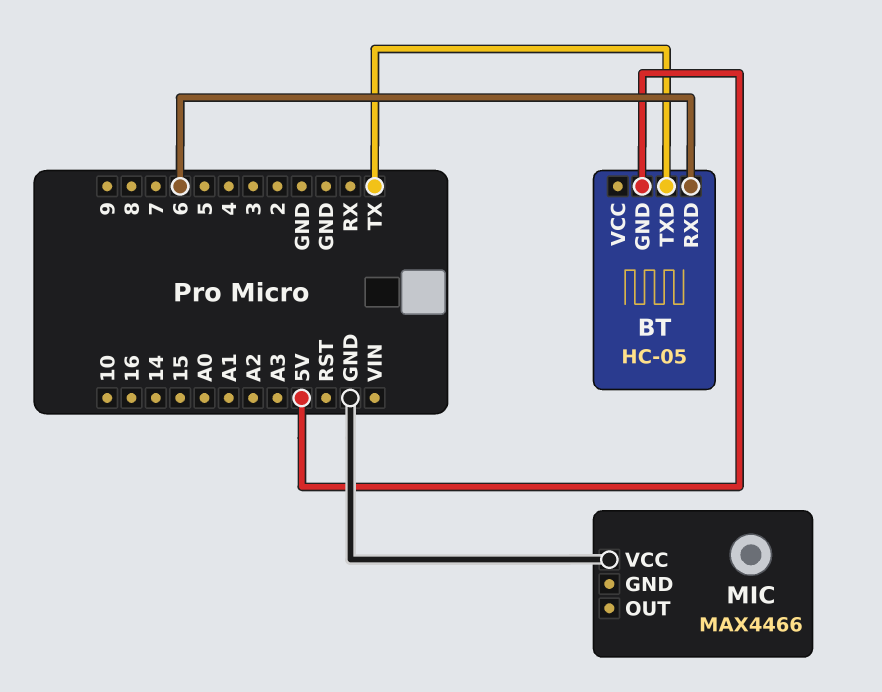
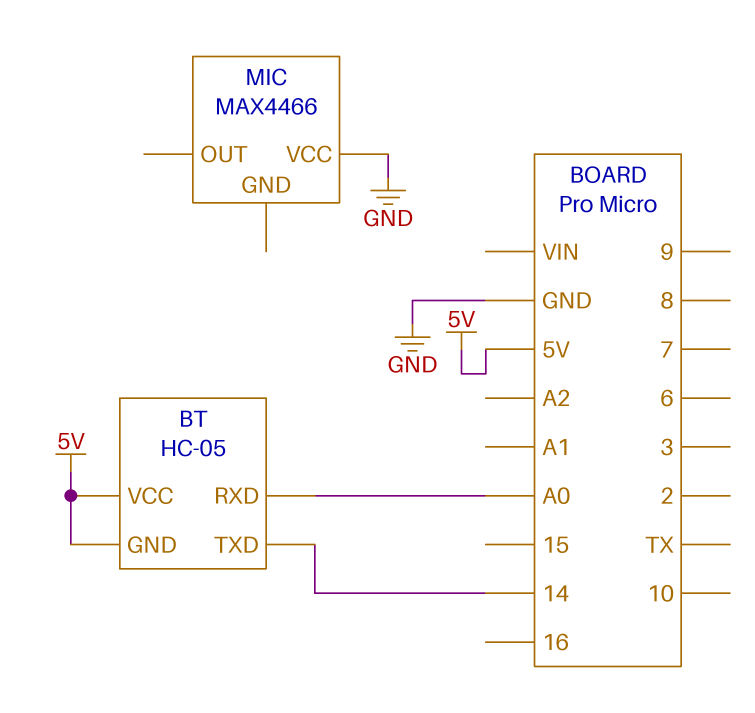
BT pin RXD: 6 -> A0
BT pin TXD: TX -> 14
BT pin VCC: none -> 5V

